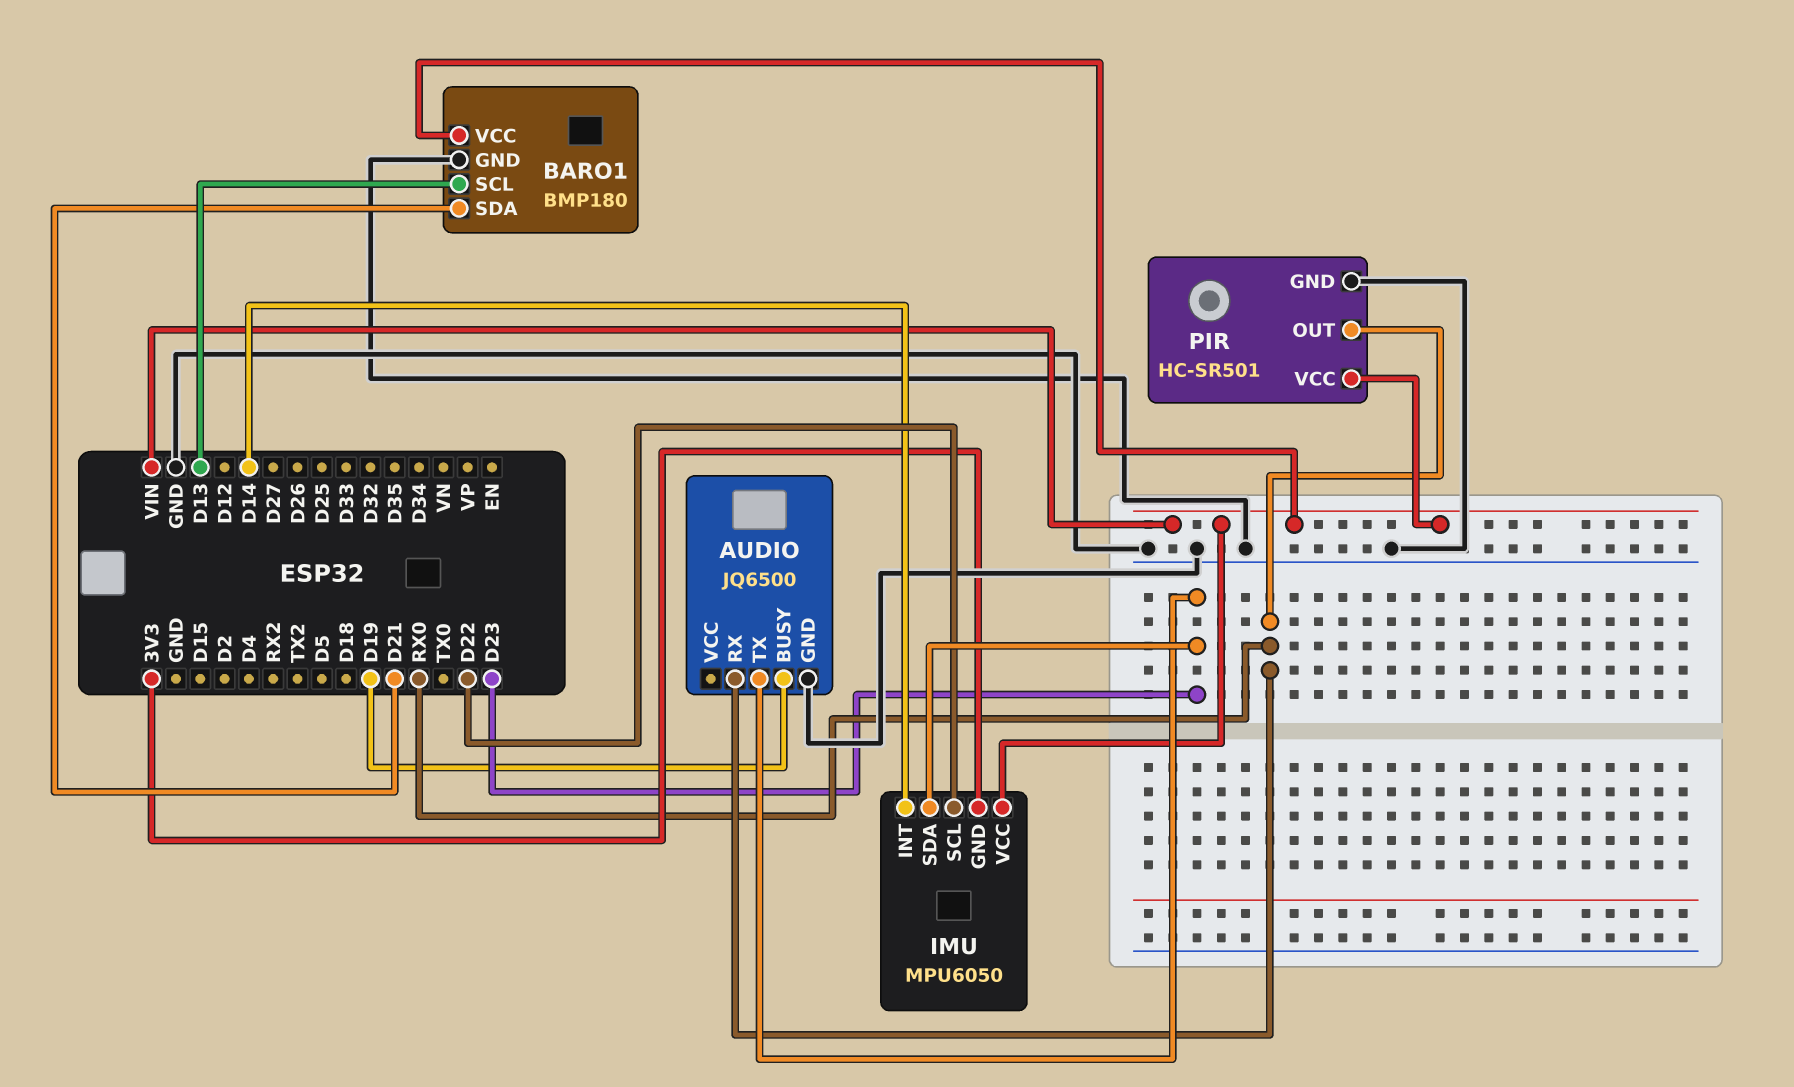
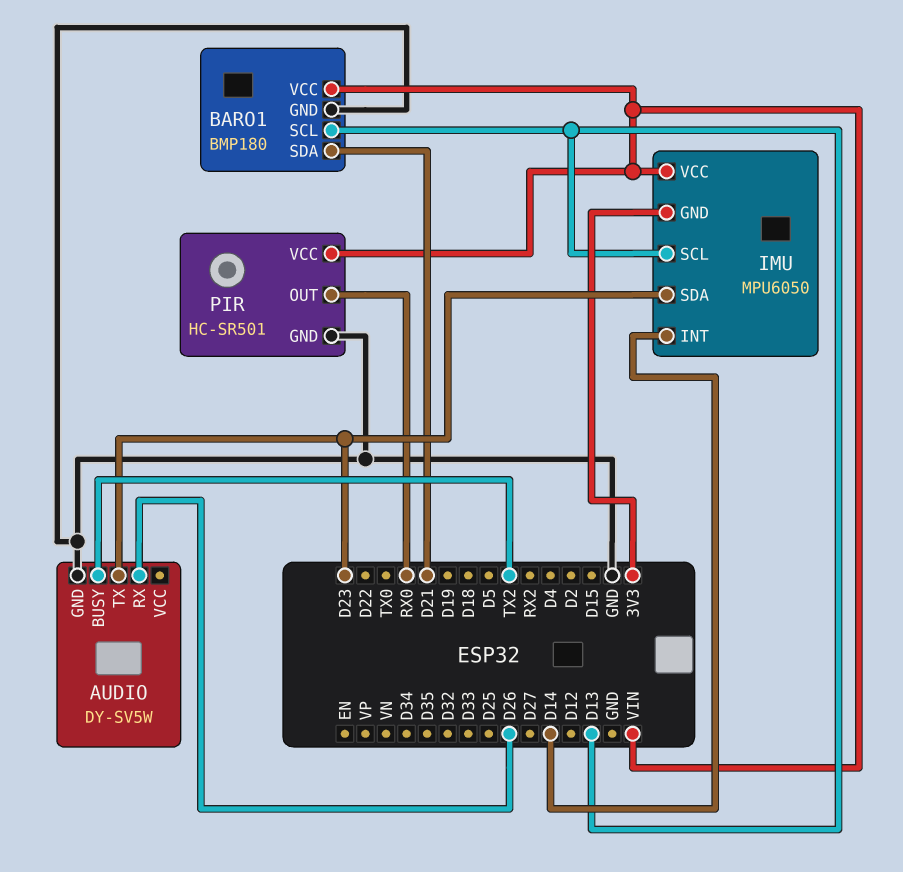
AUDIO: JQ6500 -> DY-SV5W
AUDIO pin BUSY: D19 -> TX2
AUDIO pin RX: RX0 -> D26
IMU pin SCL: D22 -> D13

